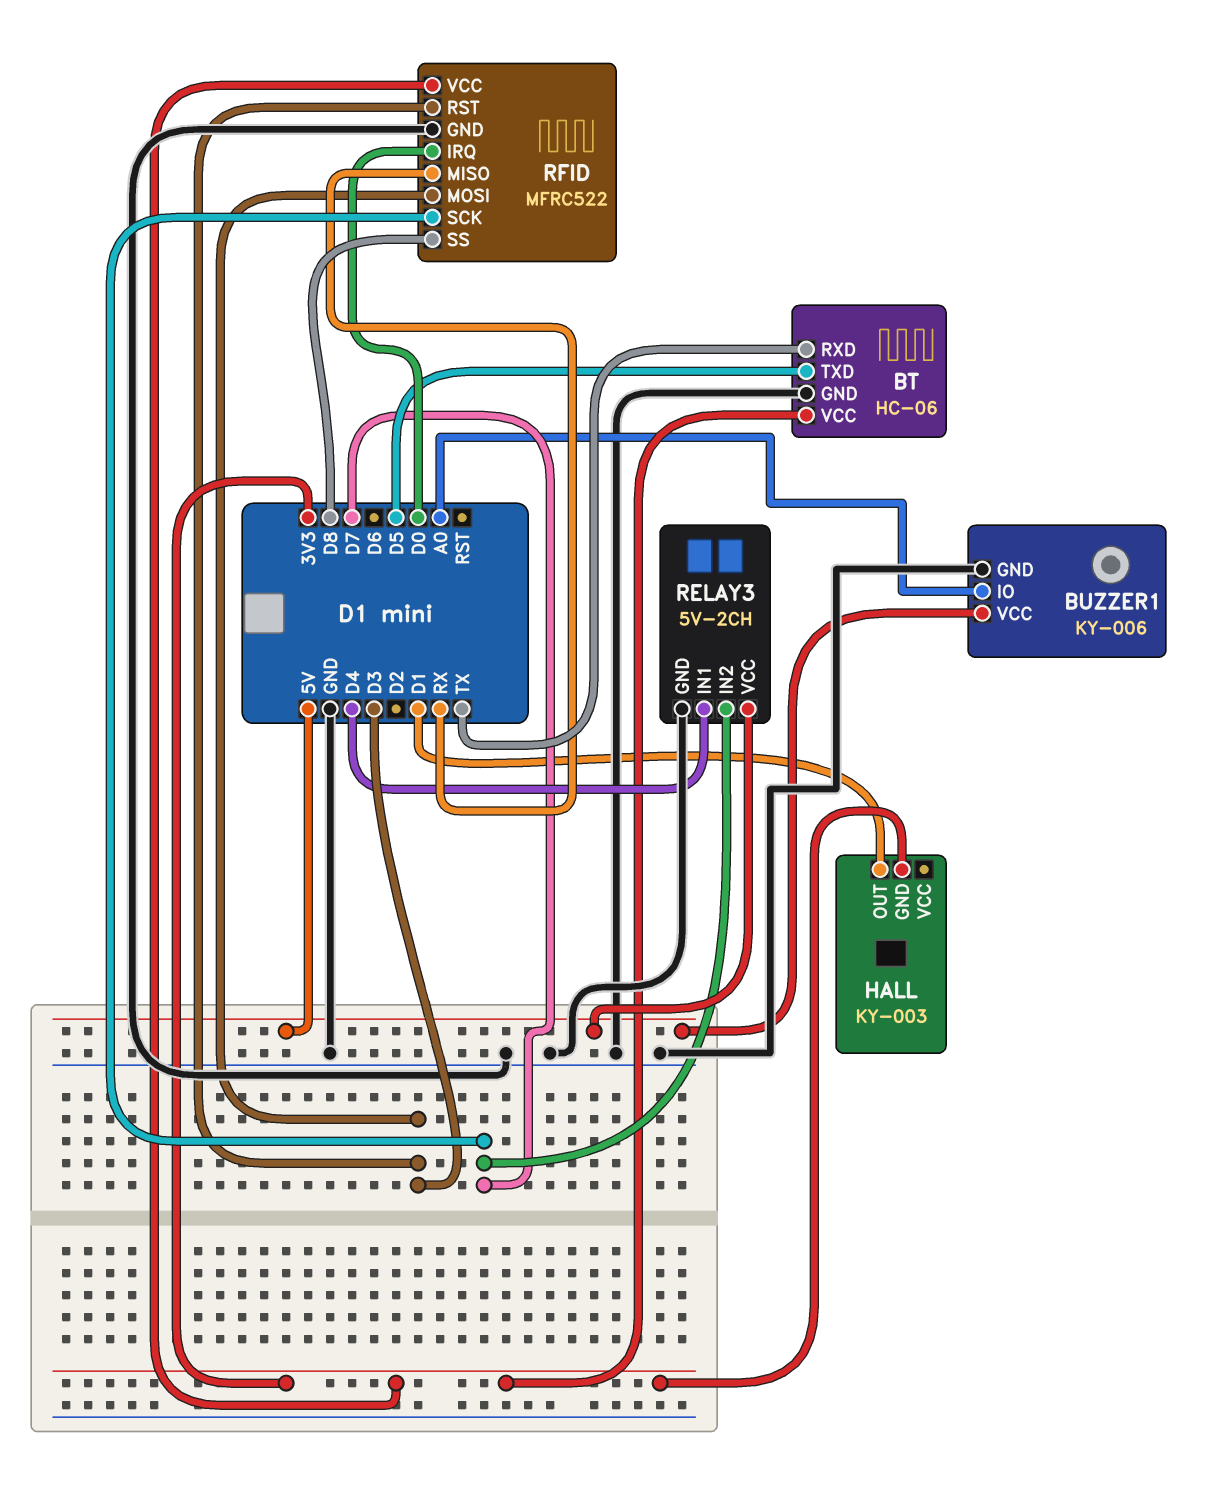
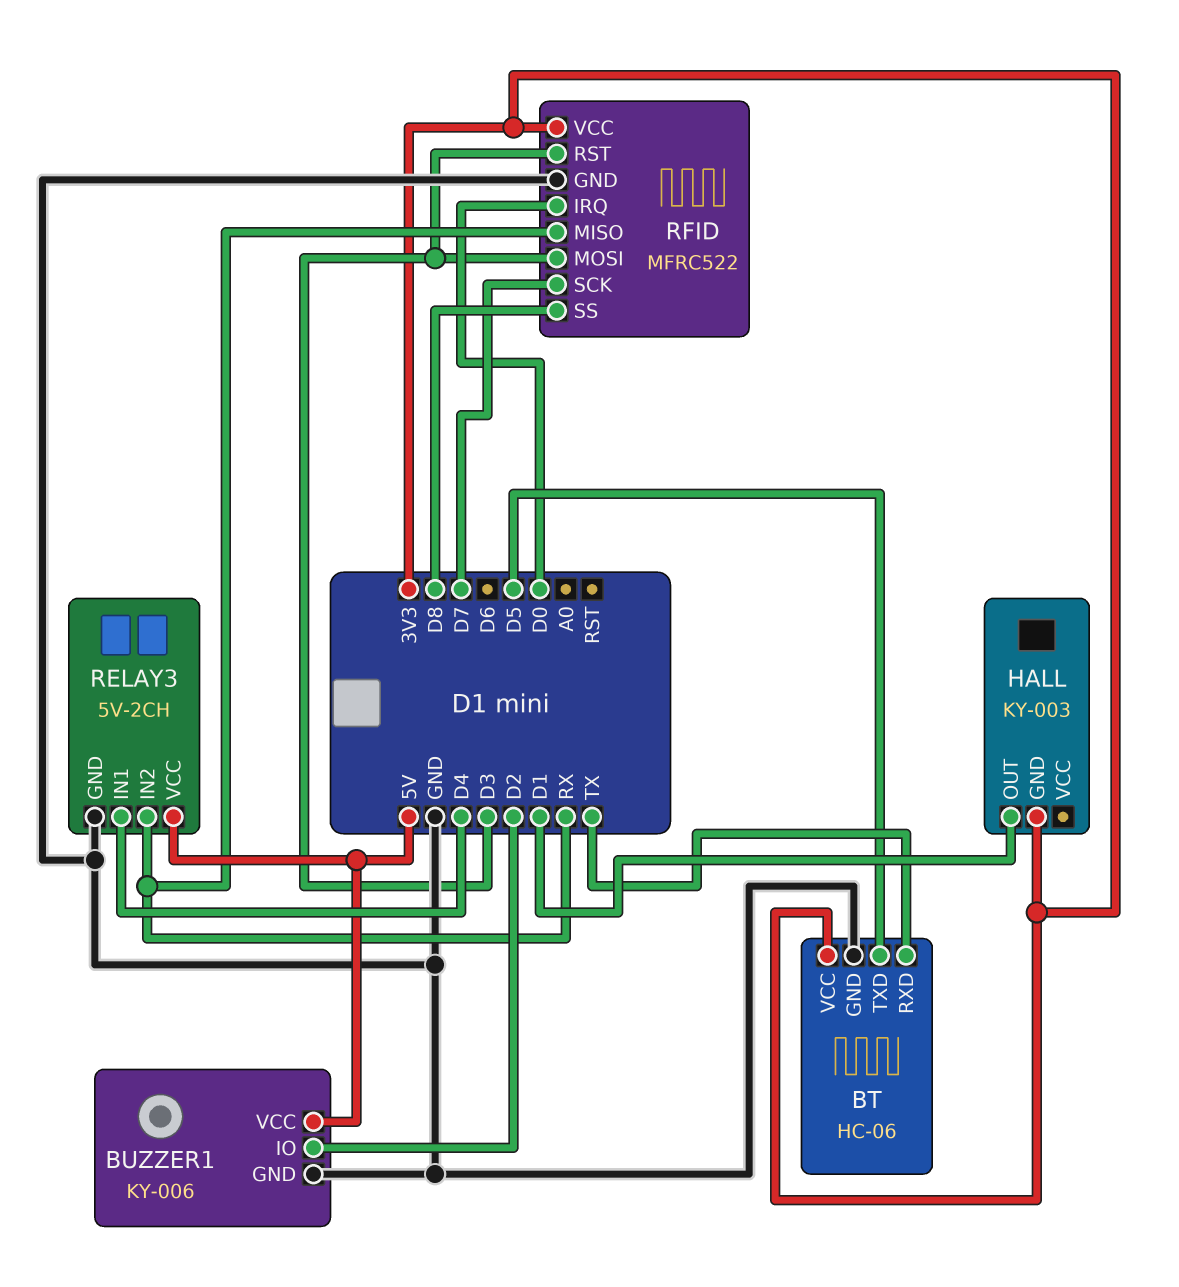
BUZZER1 pin IO: A0 -> D2
RELAY3 pin IN2: D7 -> RX

